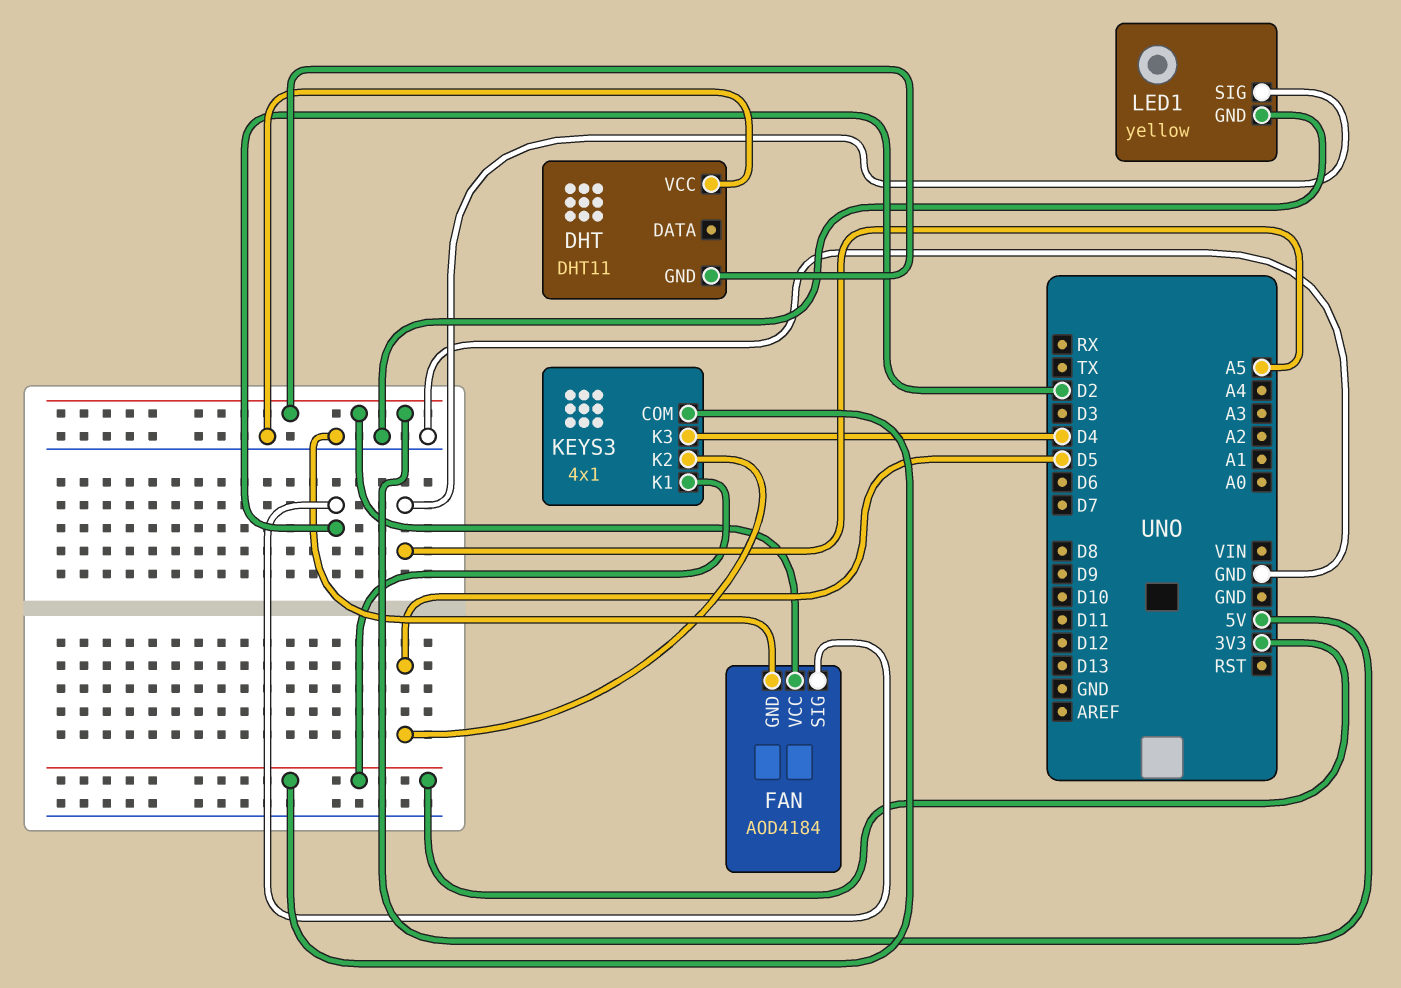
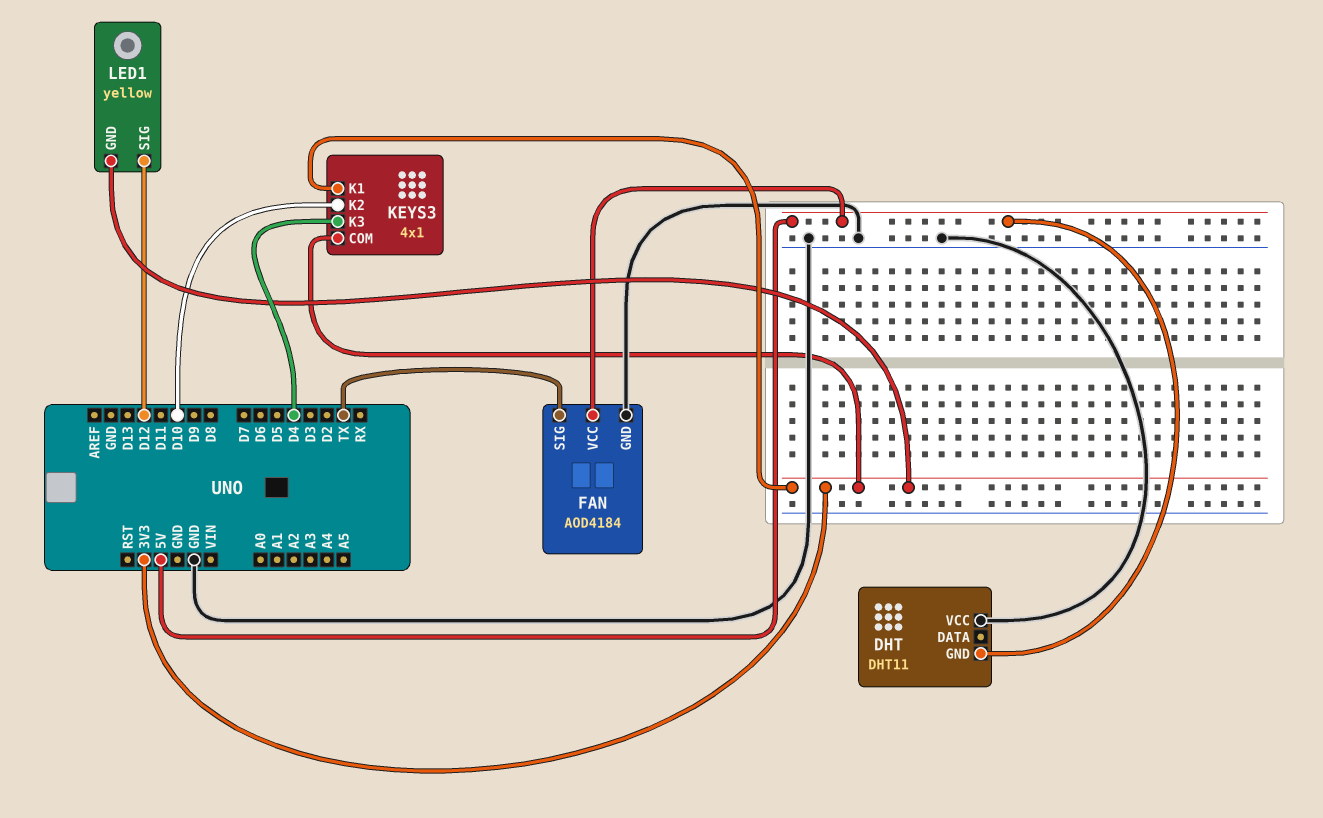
FAN pin SIG: D2 -> TX
KEYS3 pin K2: D5 -> D10
LED1 pin GND: GND -> 3V3
LED1 pin SIG: A5 -> D12

